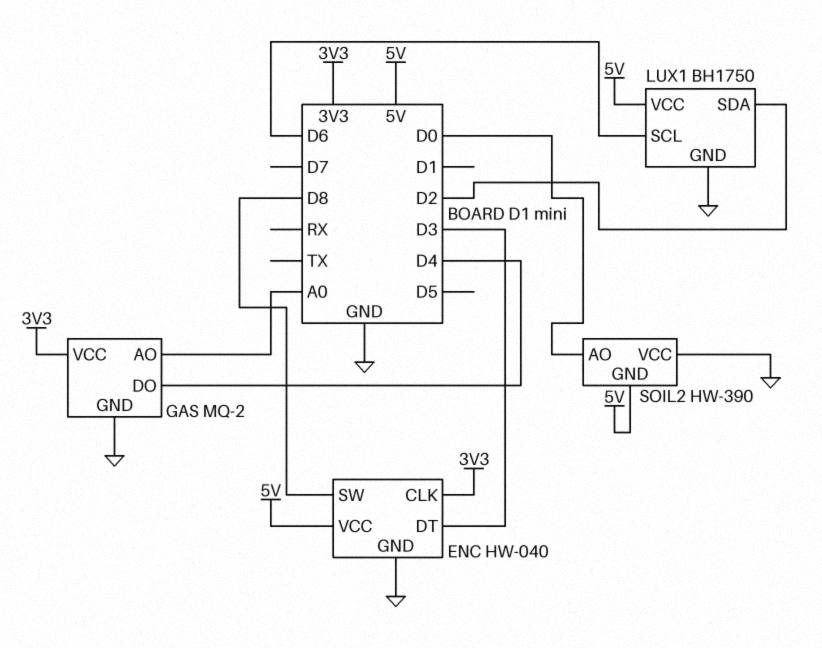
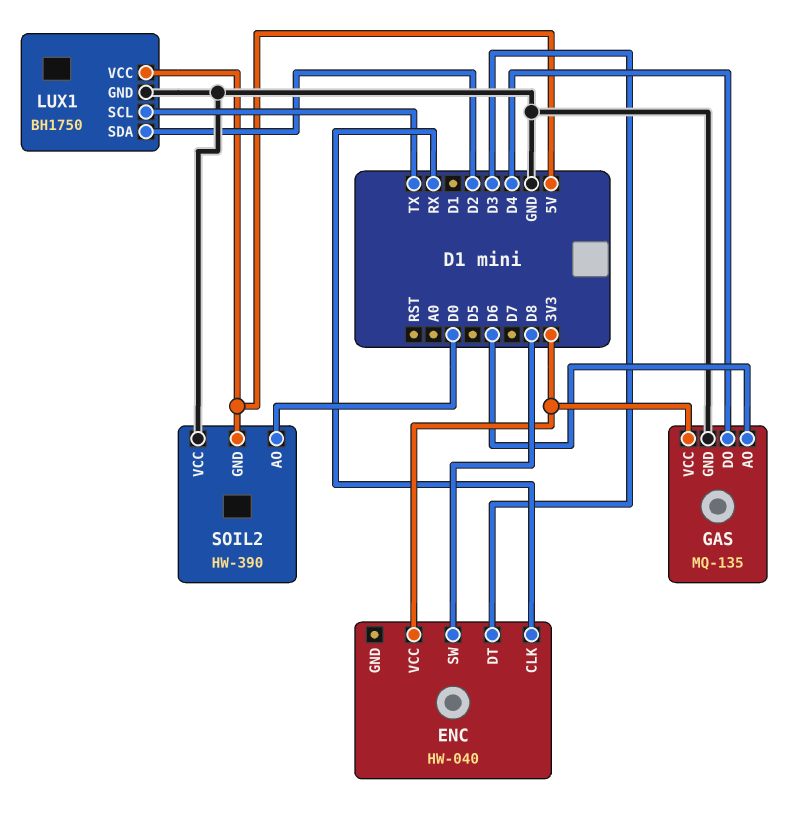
ENC pin CLK: 3V3 -> RX
ENC pin GND: GND -> none
ENC pin VCC: 5V -> 3V3
GAS: MQ-2 -> MQ-135
GAS pin AO: A0 -> D6
LUX1 pin SCL: D6 -> TX

